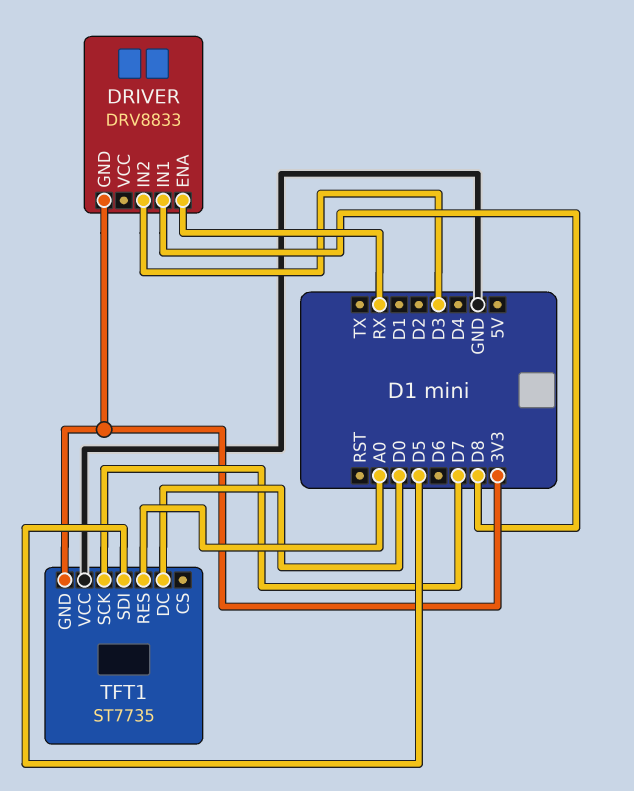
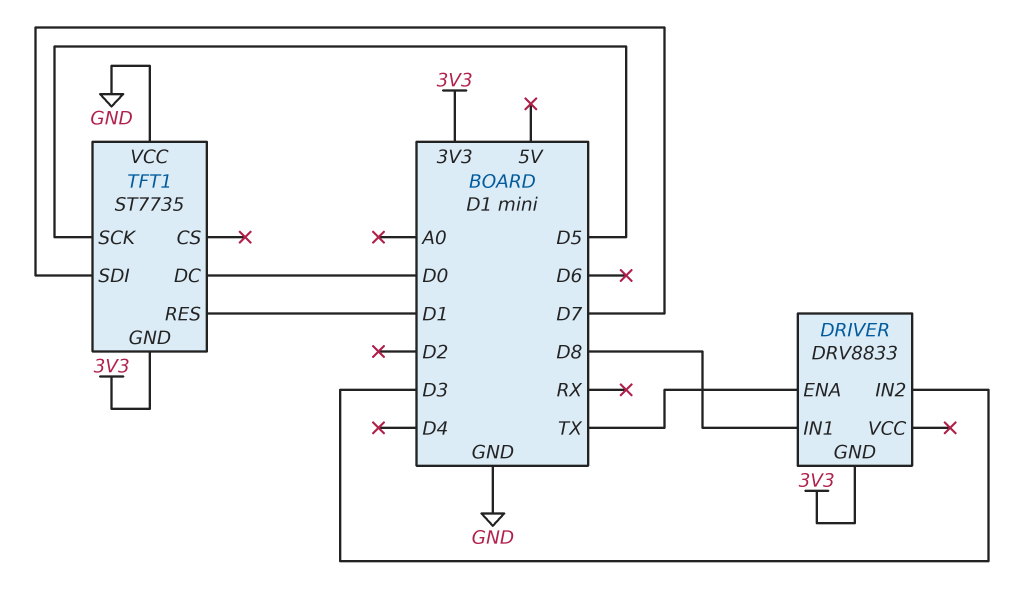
DRIVER pin ENA: RX -> TX
TFT1 pin RES: A0 -> D1
TFT1 pin SCK: D7 -> D5
TFT1 pin SDI: D5 -> D7

